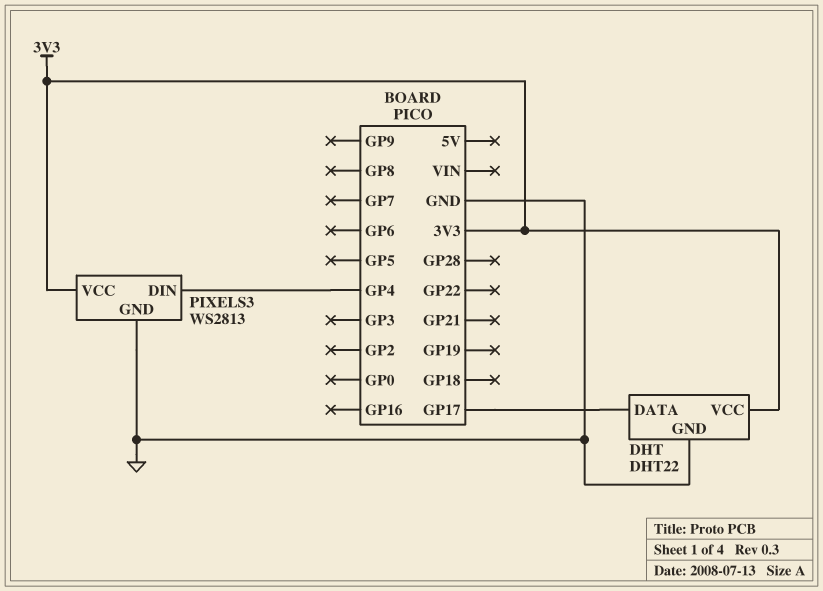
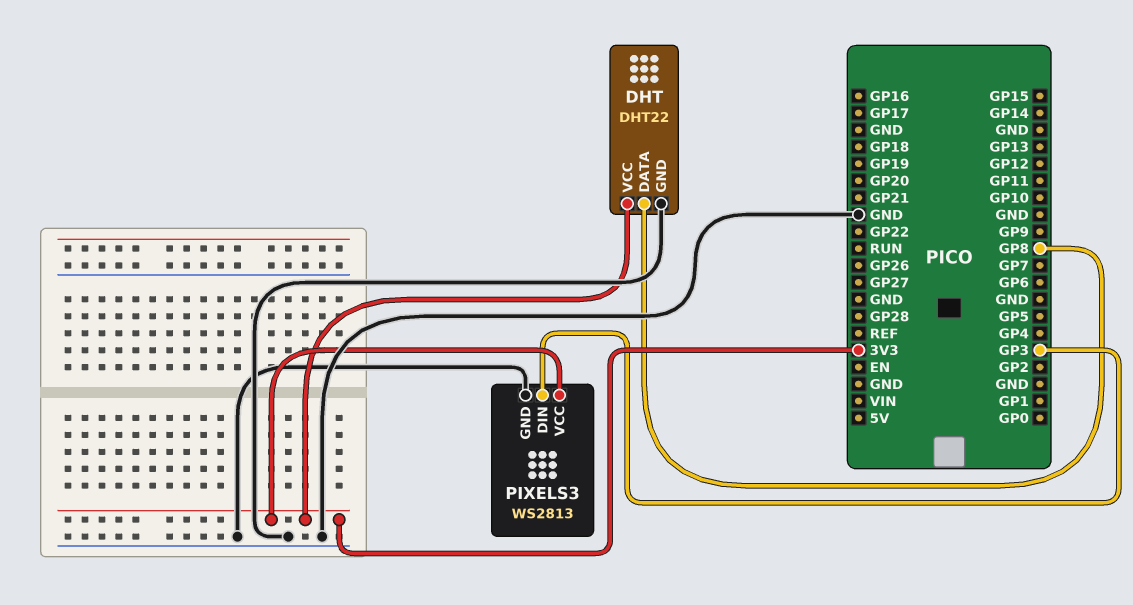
DHT pin DATA: GP17 -> GP8
PIXELS3 pin DIN: GP4 -> GP3

